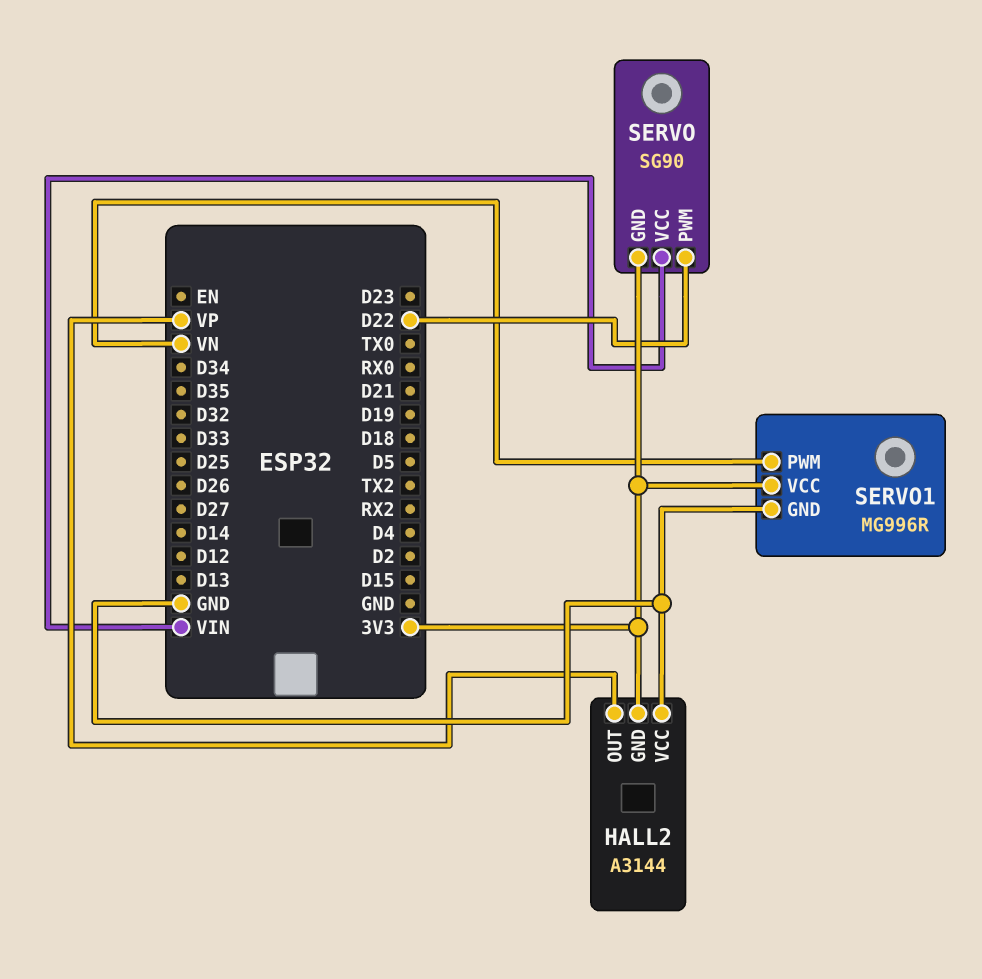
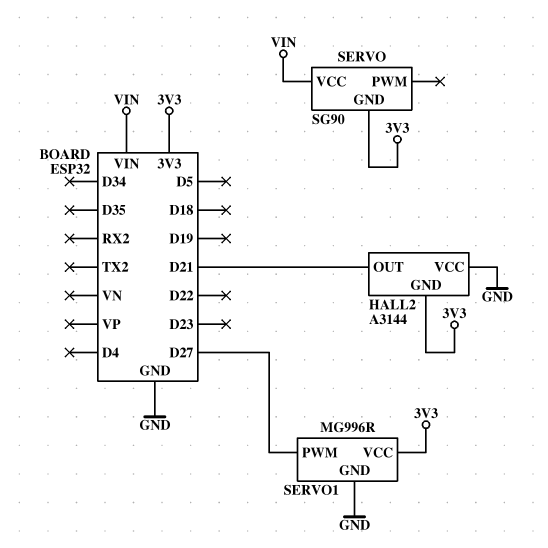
HALL2 pin OUT: VP -> D21
SERVO pin PWM: D22 -> none
SERVO1 pin PWM: VN -> D27

